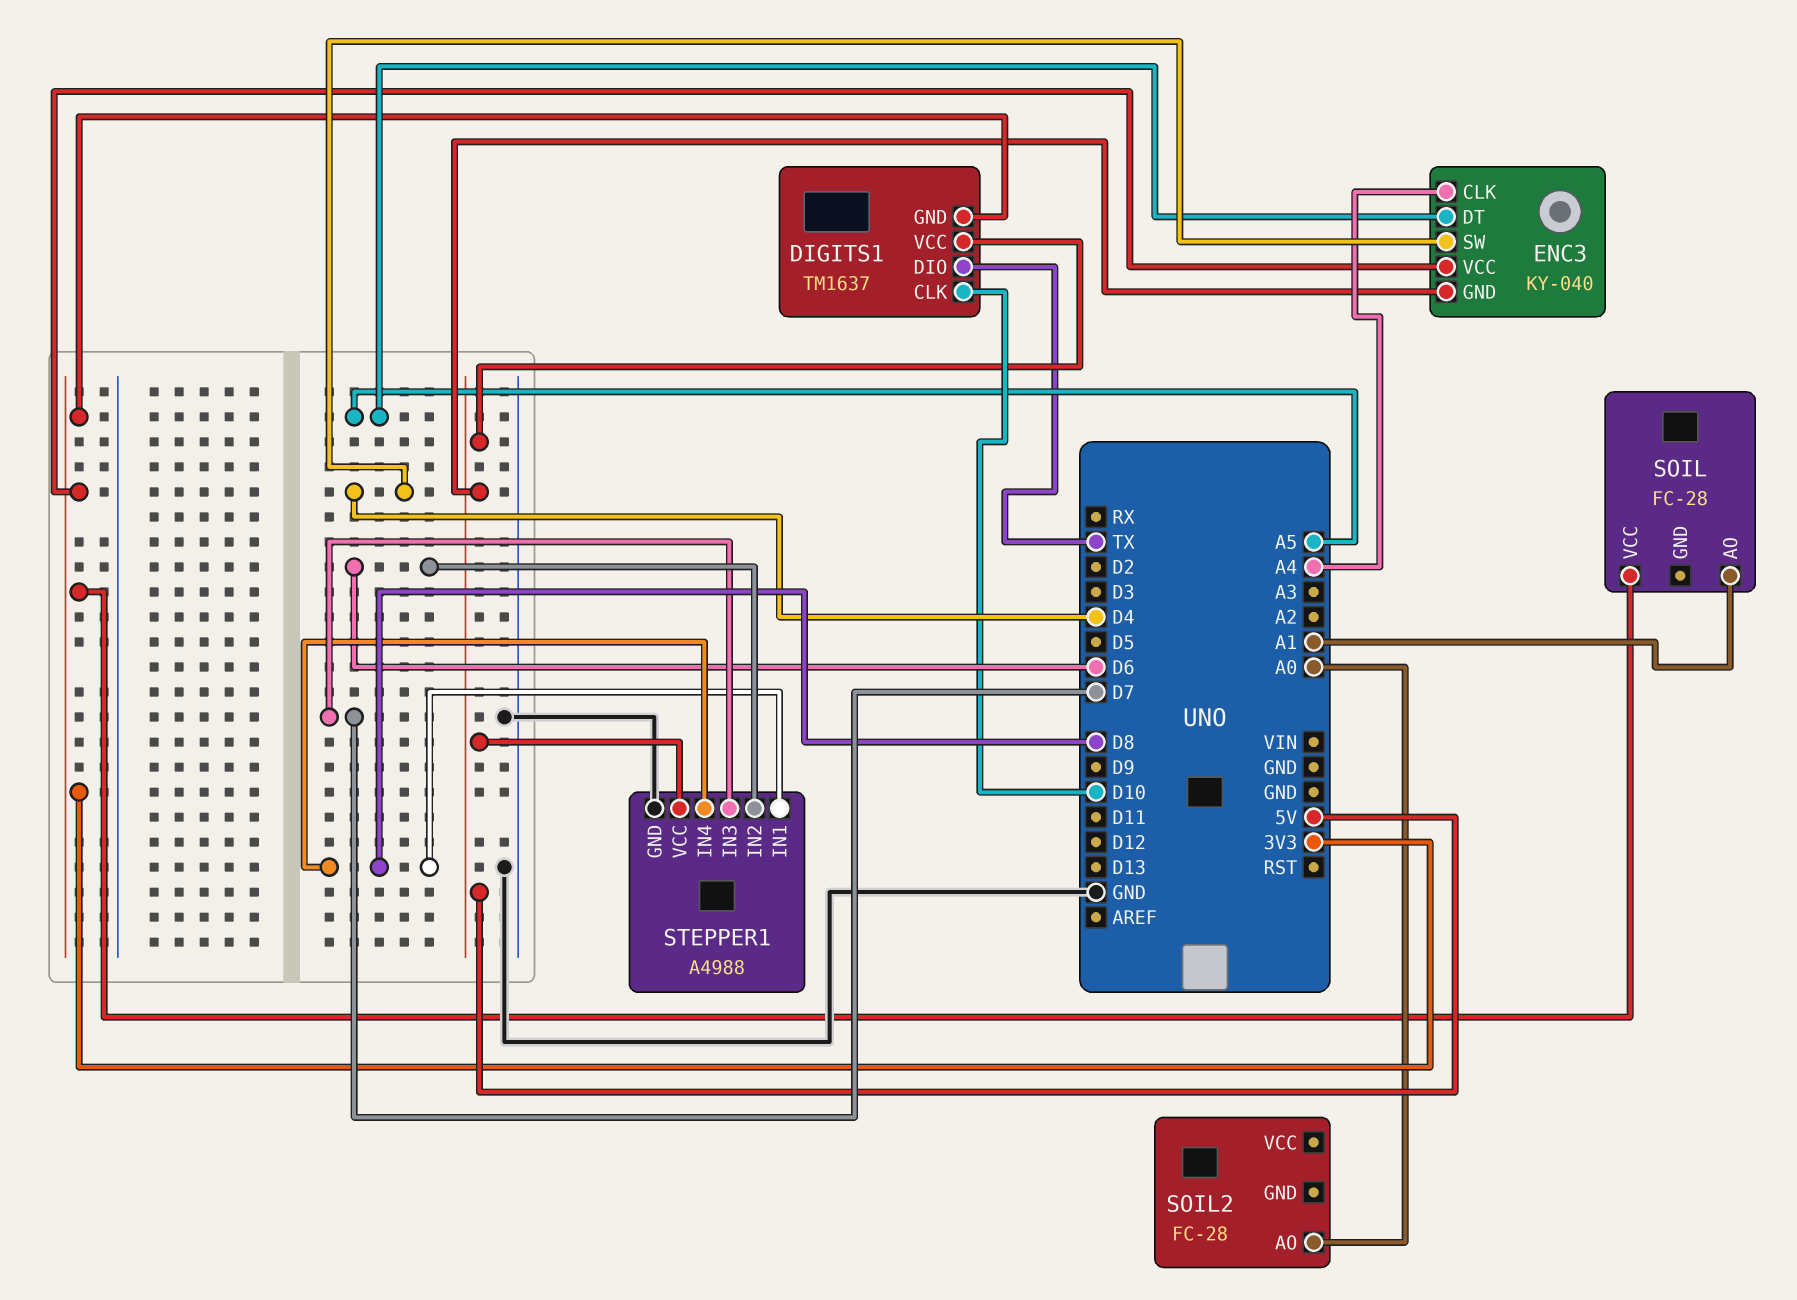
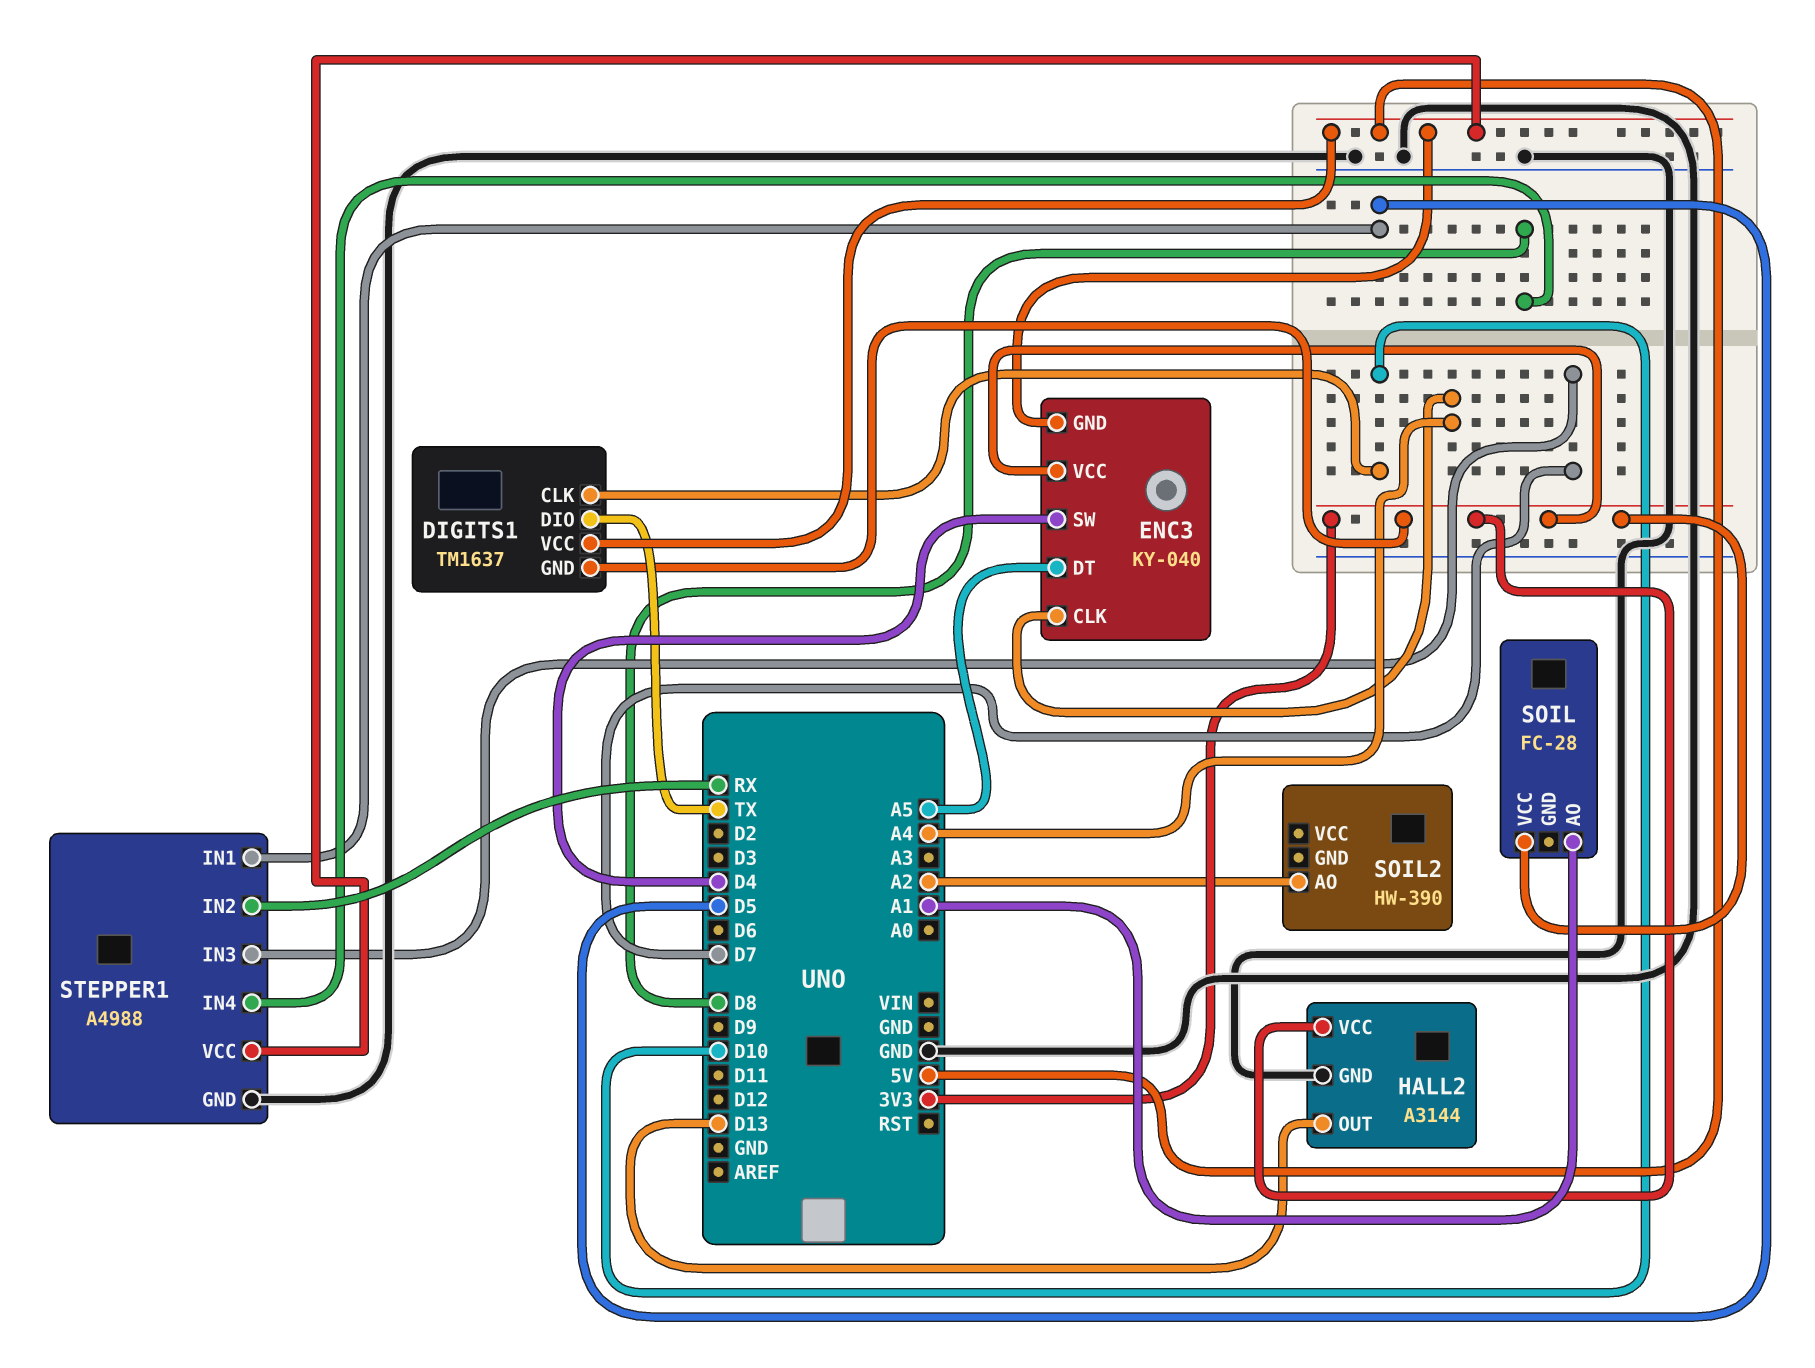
HALL2: none -> A3144
HALL2 pin GND: none -> GND
HALL2 pin OUT: none -> D13
HALL2 pin VCC: none -> 3V3
SOIL2: FC-28 -> HW-390
SOIL2 pin AO: A0 -> A2
STEPPER1 pin IN1: D8 -> D5
STEPPER1 pin IN2: D6 -> RX

